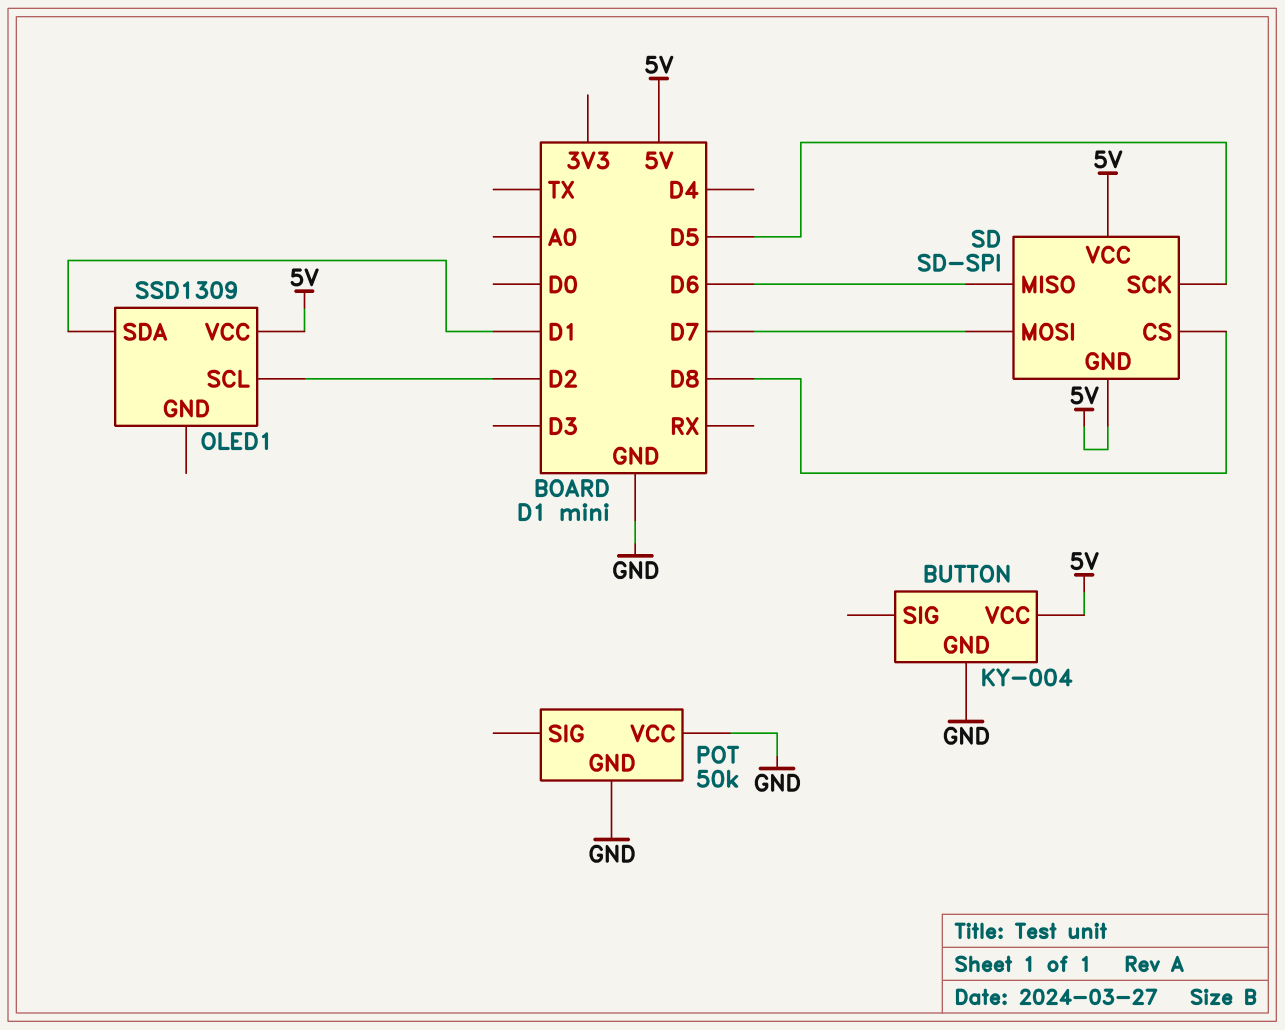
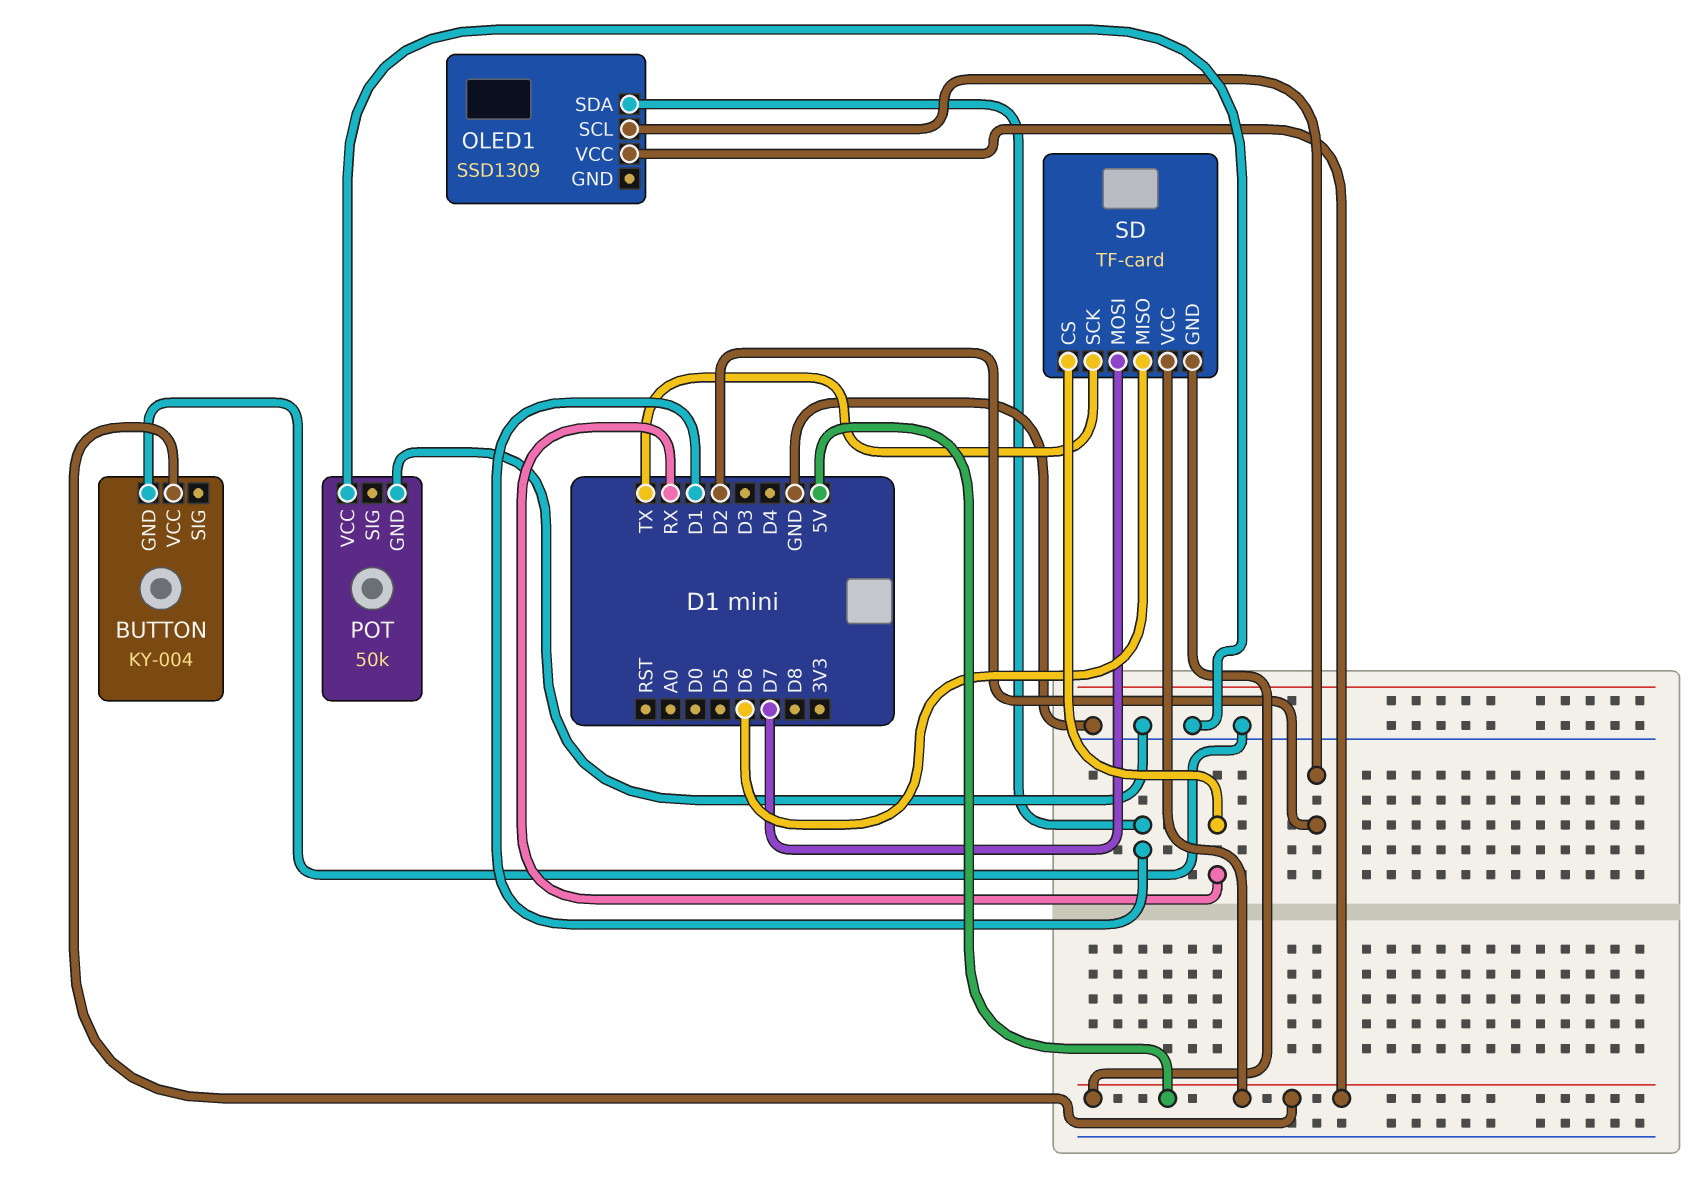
SD: SD-SPI -> TF-card
SD pin CS: D8 -> RX
SD pin SCK: D5 -> TX

